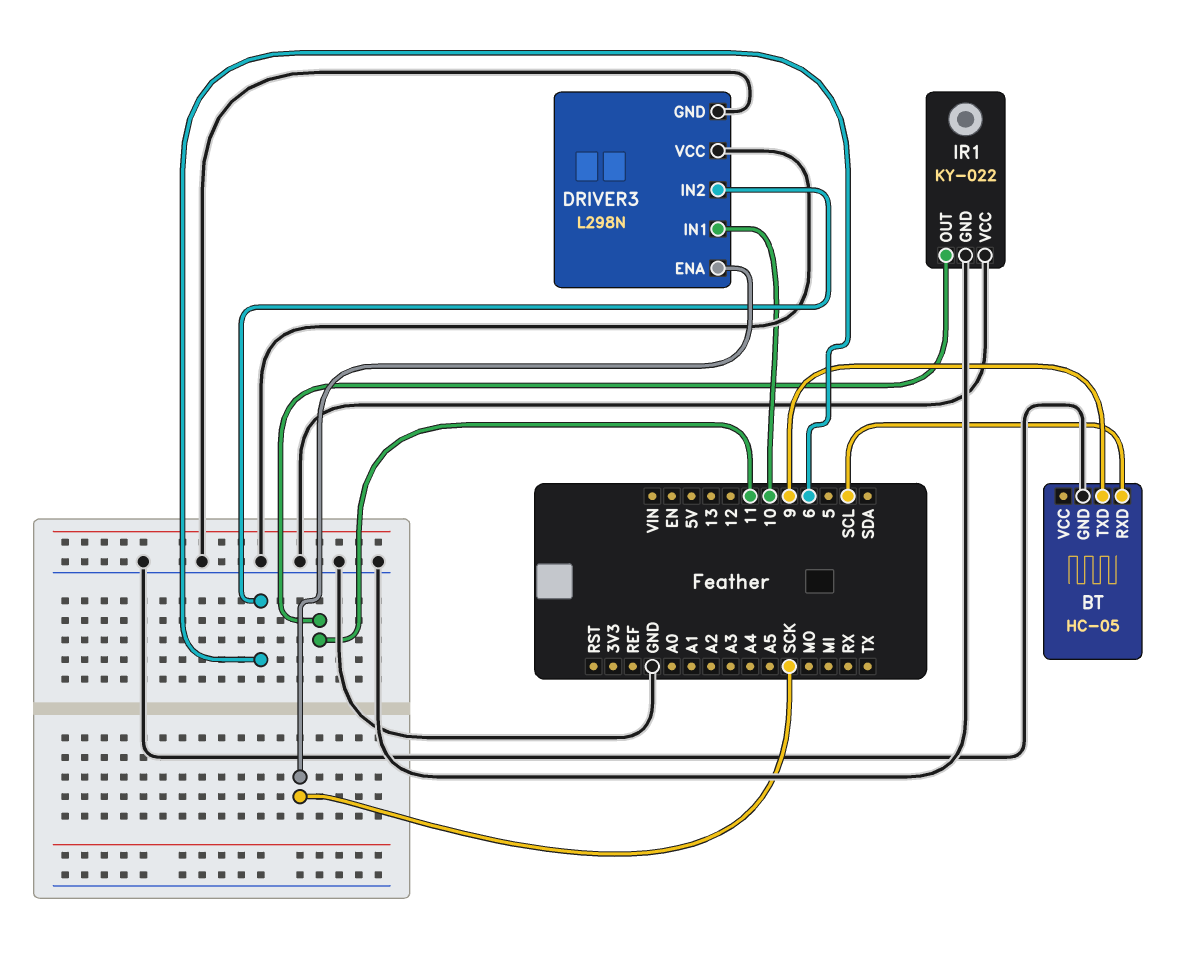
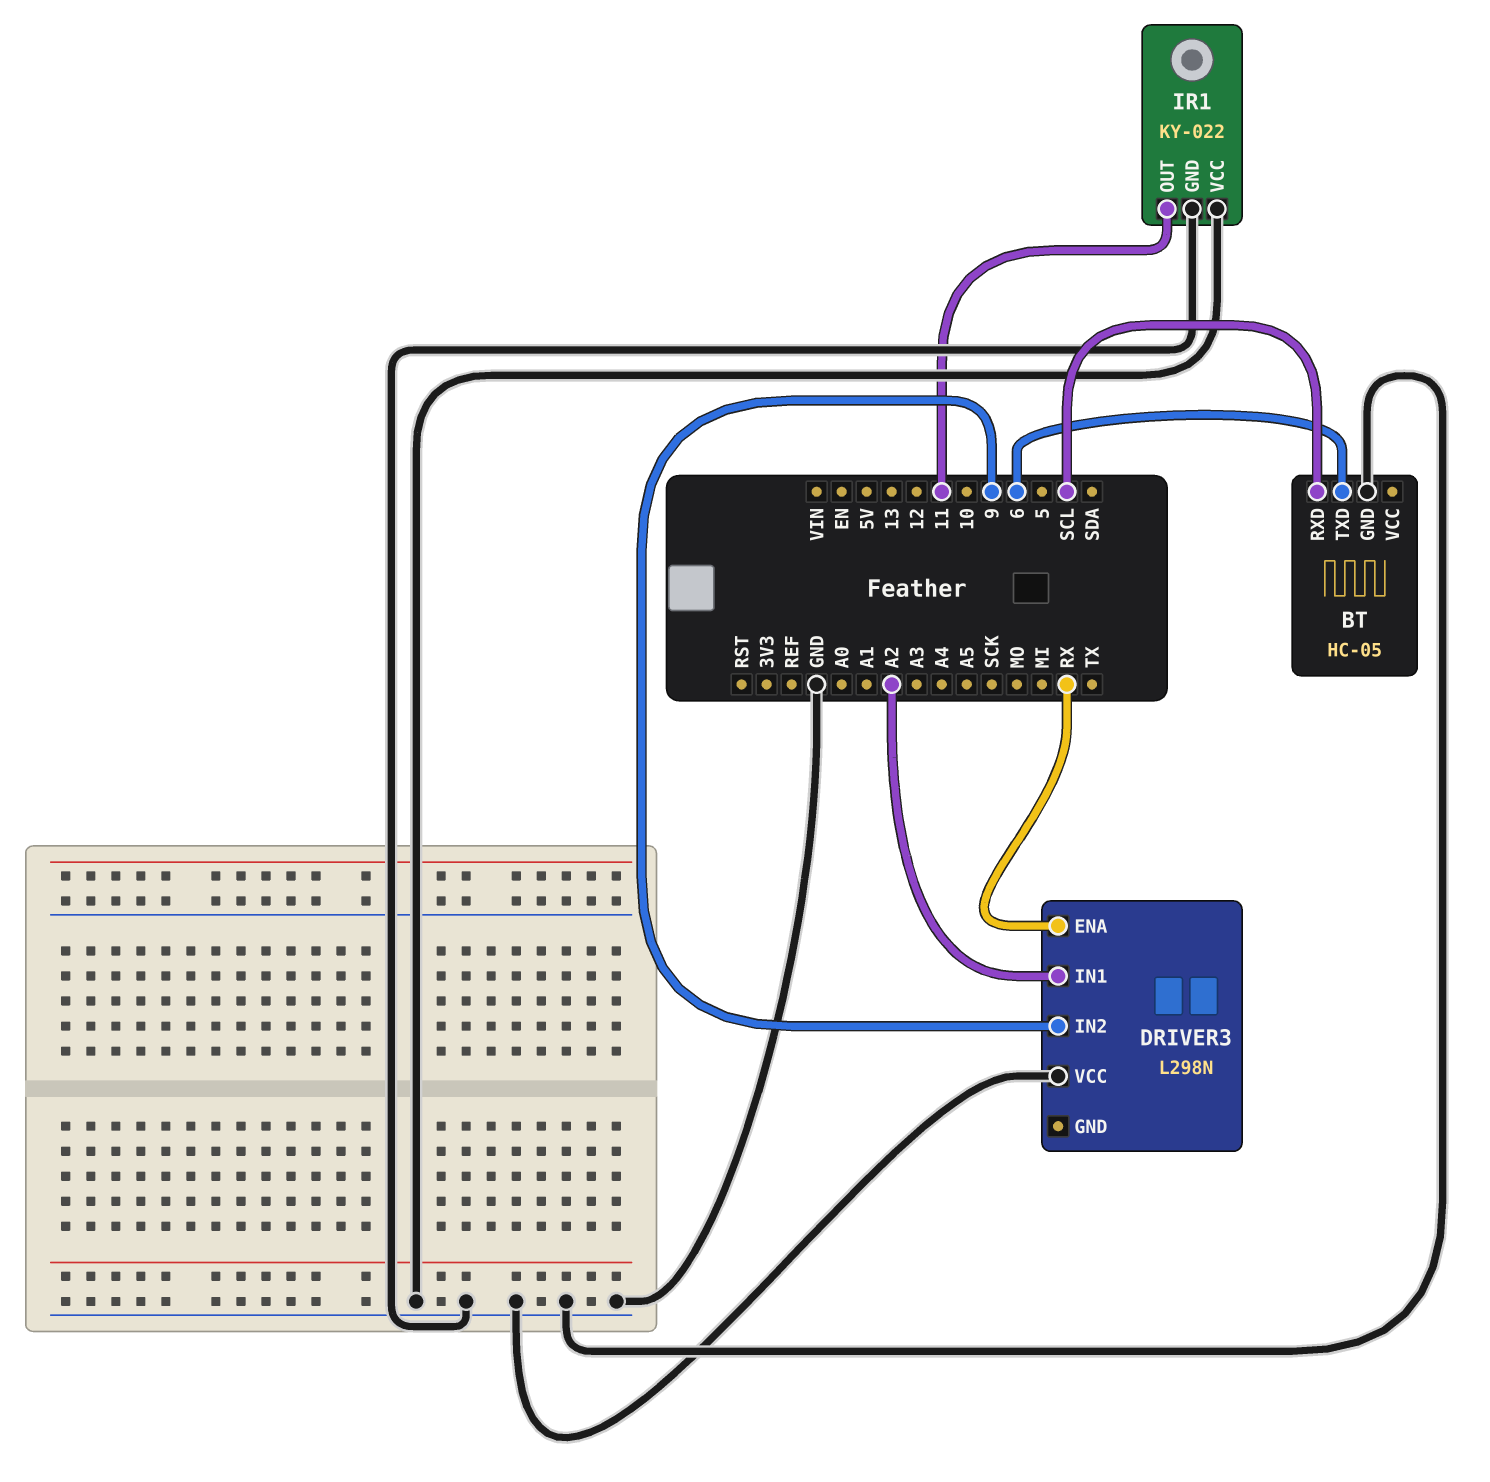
BT pin TXD: 9 -> 6
DRIVER3 pin ENA: SCK -> RX
DRIVER3 pin GND: GND -> none
DRIVER3 pin IN1: 10 -> A2
DRIVER3 pin IN2: 6 -> 9

